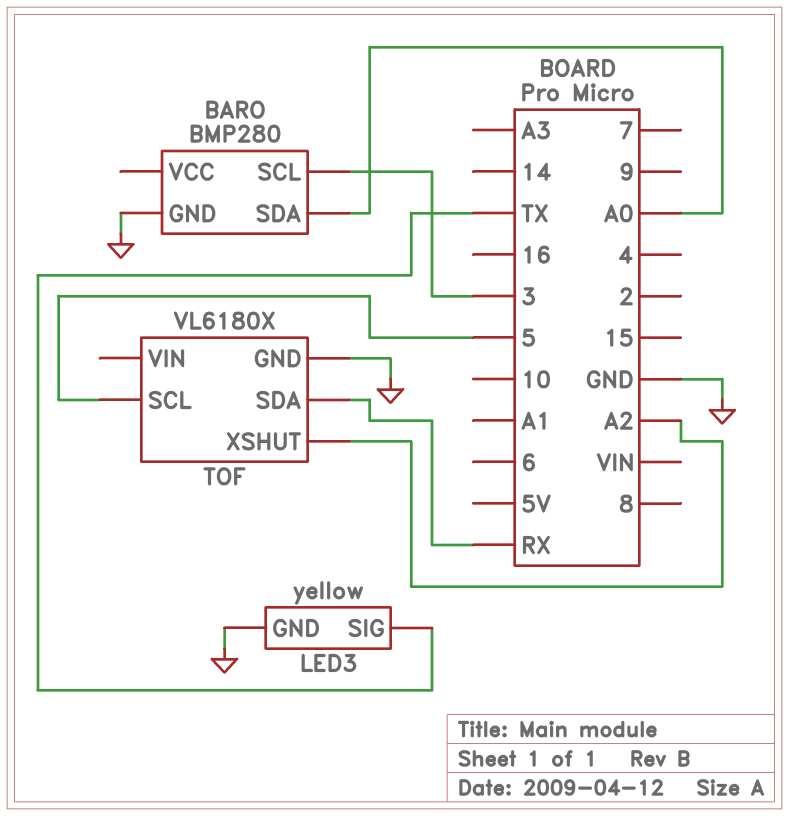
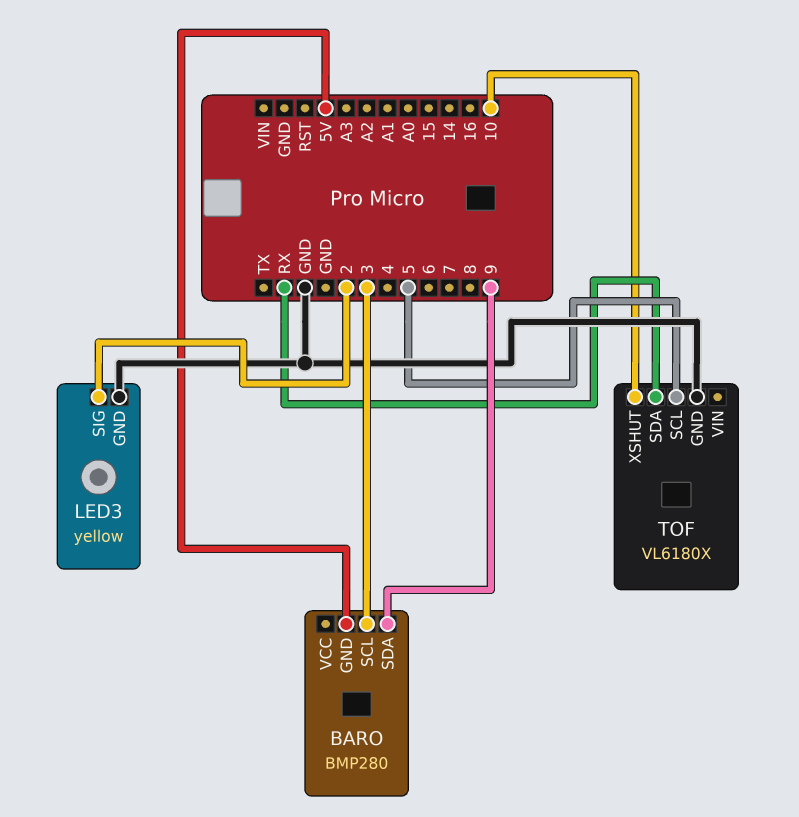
BARO pin GND: GND -> 5V
BARO pin SDA: A0 -> 9
LED3 pin SIG: TX -> 2
TOF pin XSHUT: A2 -> 10

